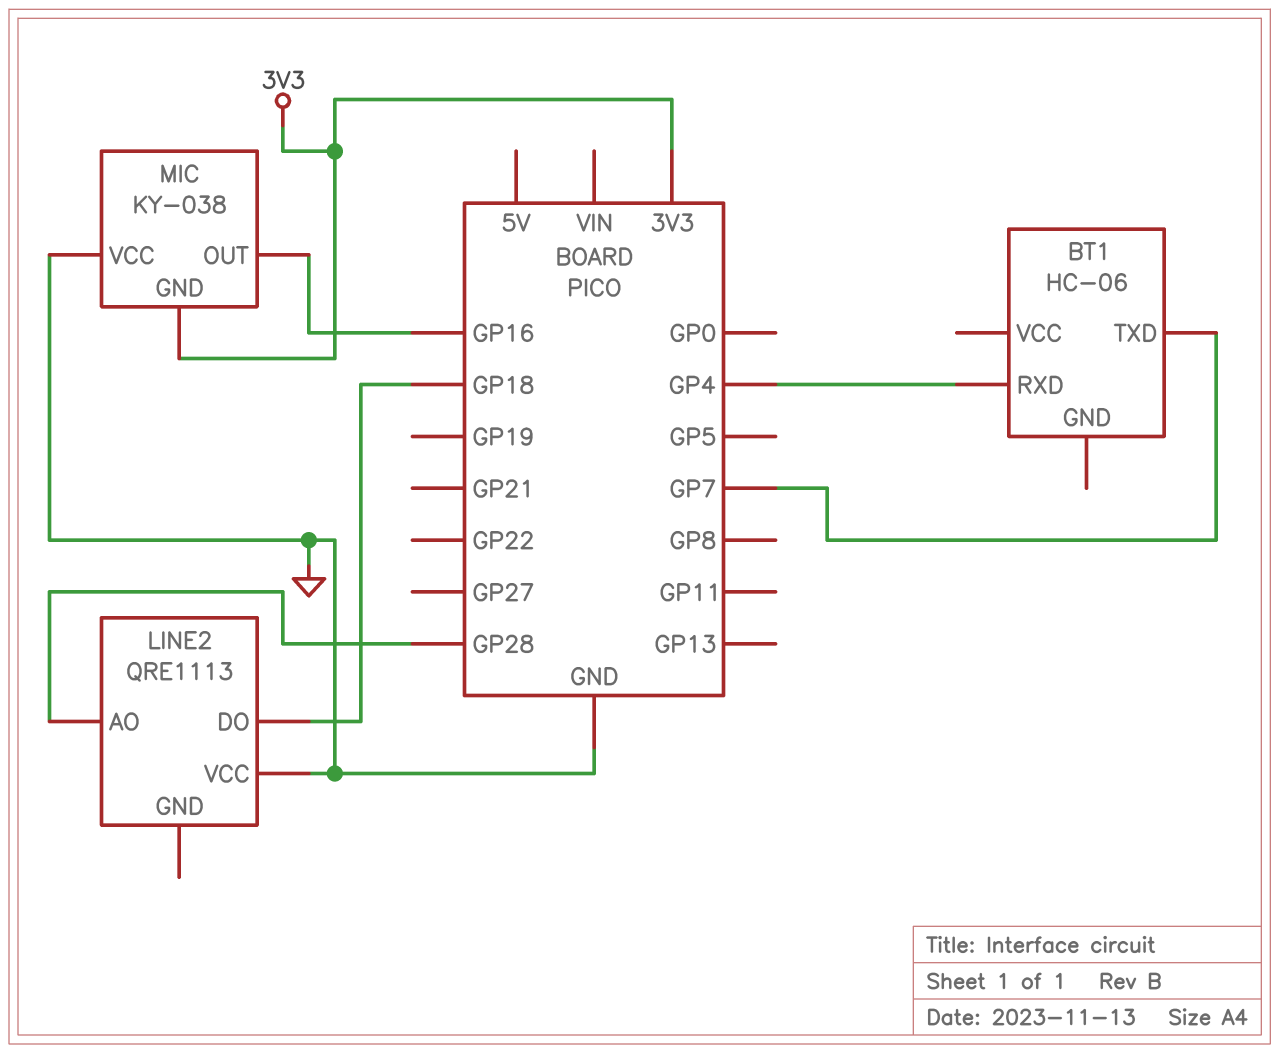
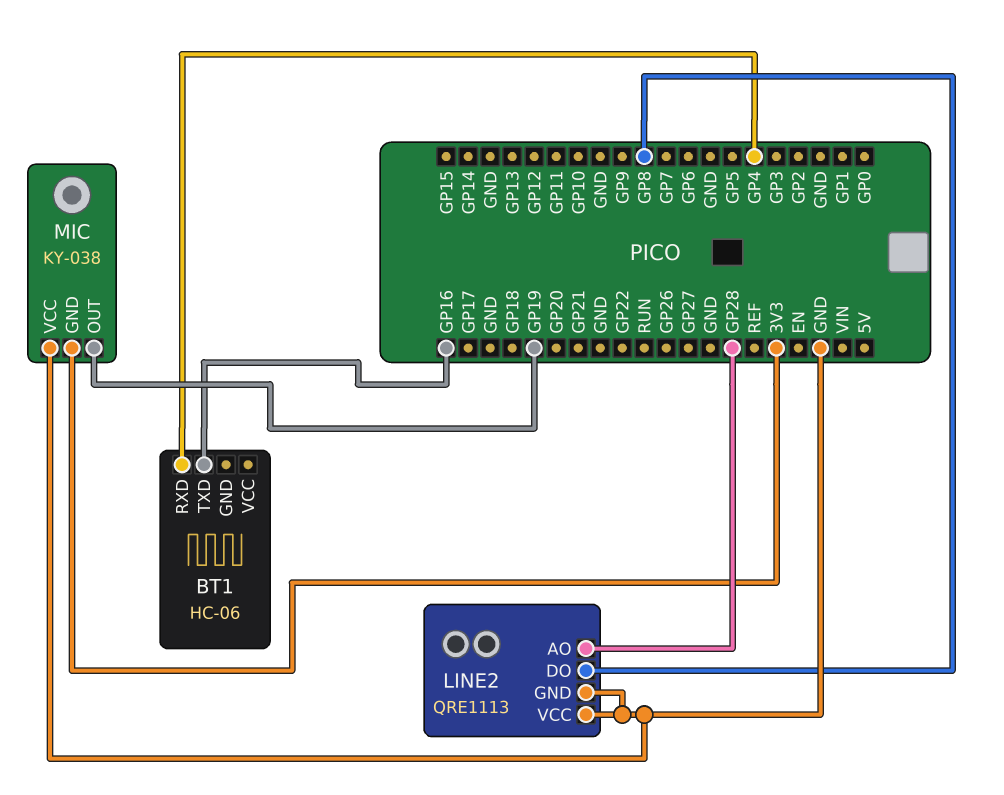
BT1 pin TXD: GP7 -> GP16
LINE2 pin DO: GP18 -> GP8
LINE2 pin GND: none -> GND
MIC pin OUT: GP16 -> GP19

